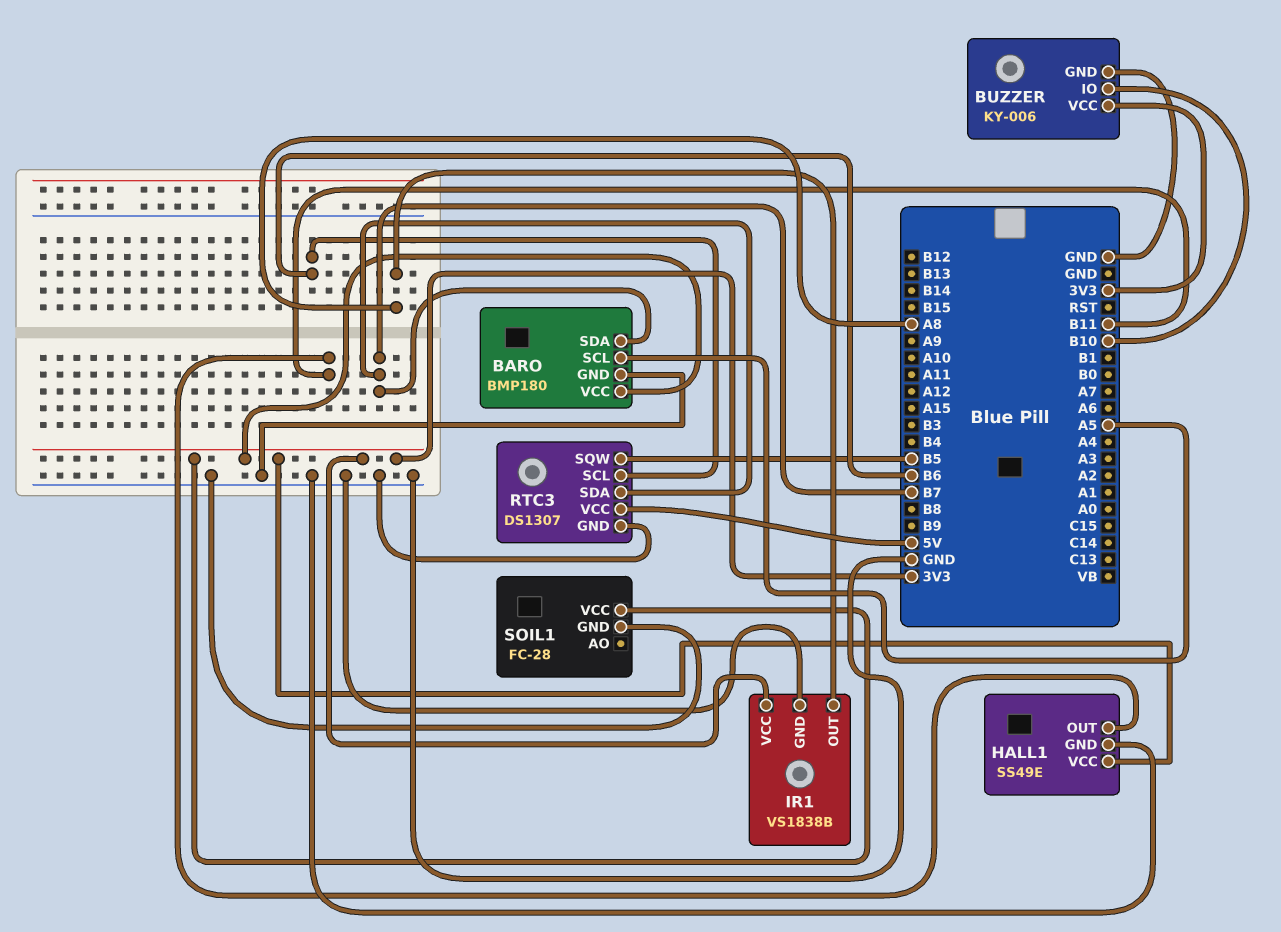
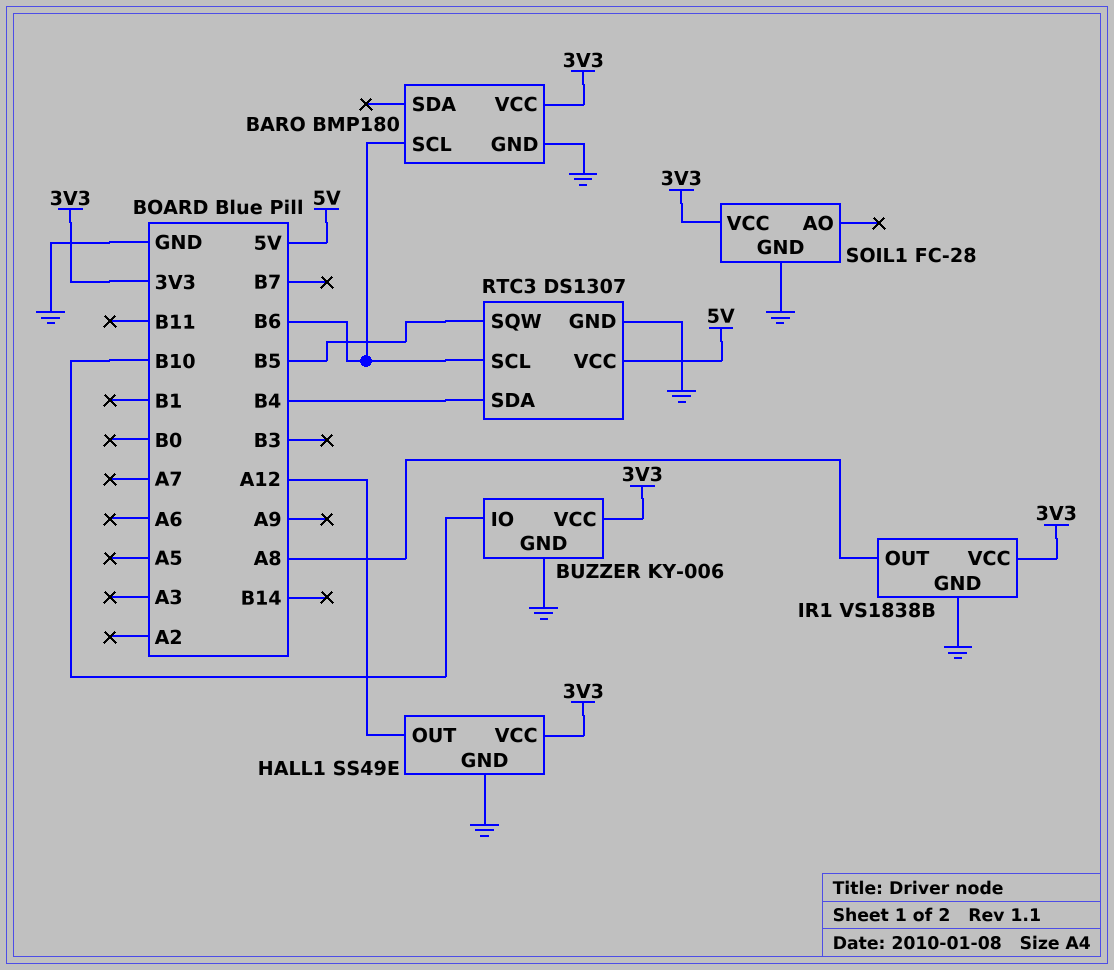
BARO pin SCL: A5 -> B6
BARO pin SDA: B7 -> none
HALL1 pin OUT: B11 -> A12
RTC3 pin SDA: B7 -> B4

